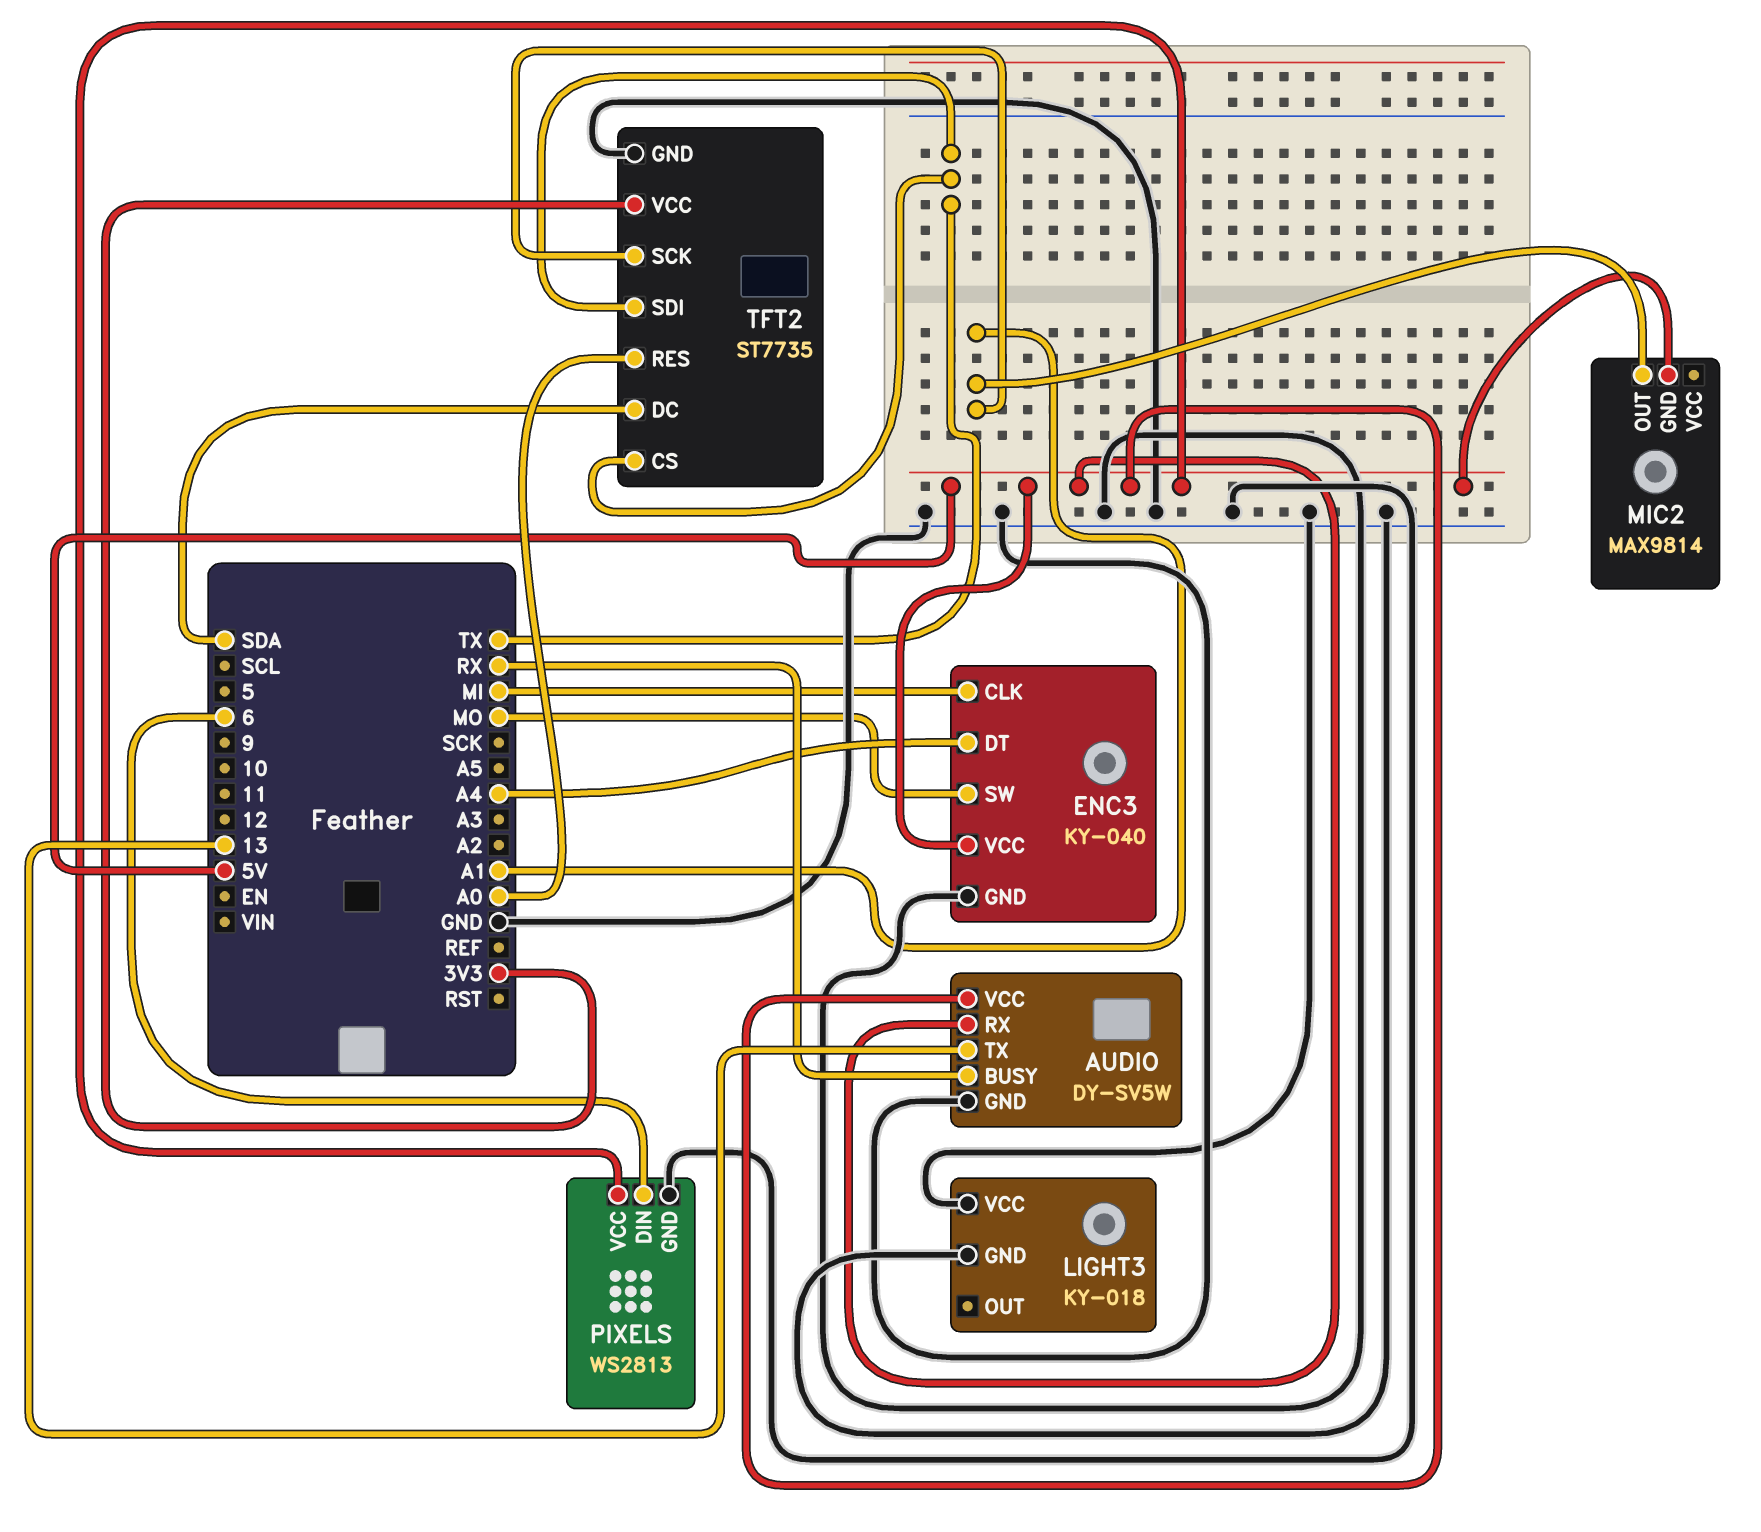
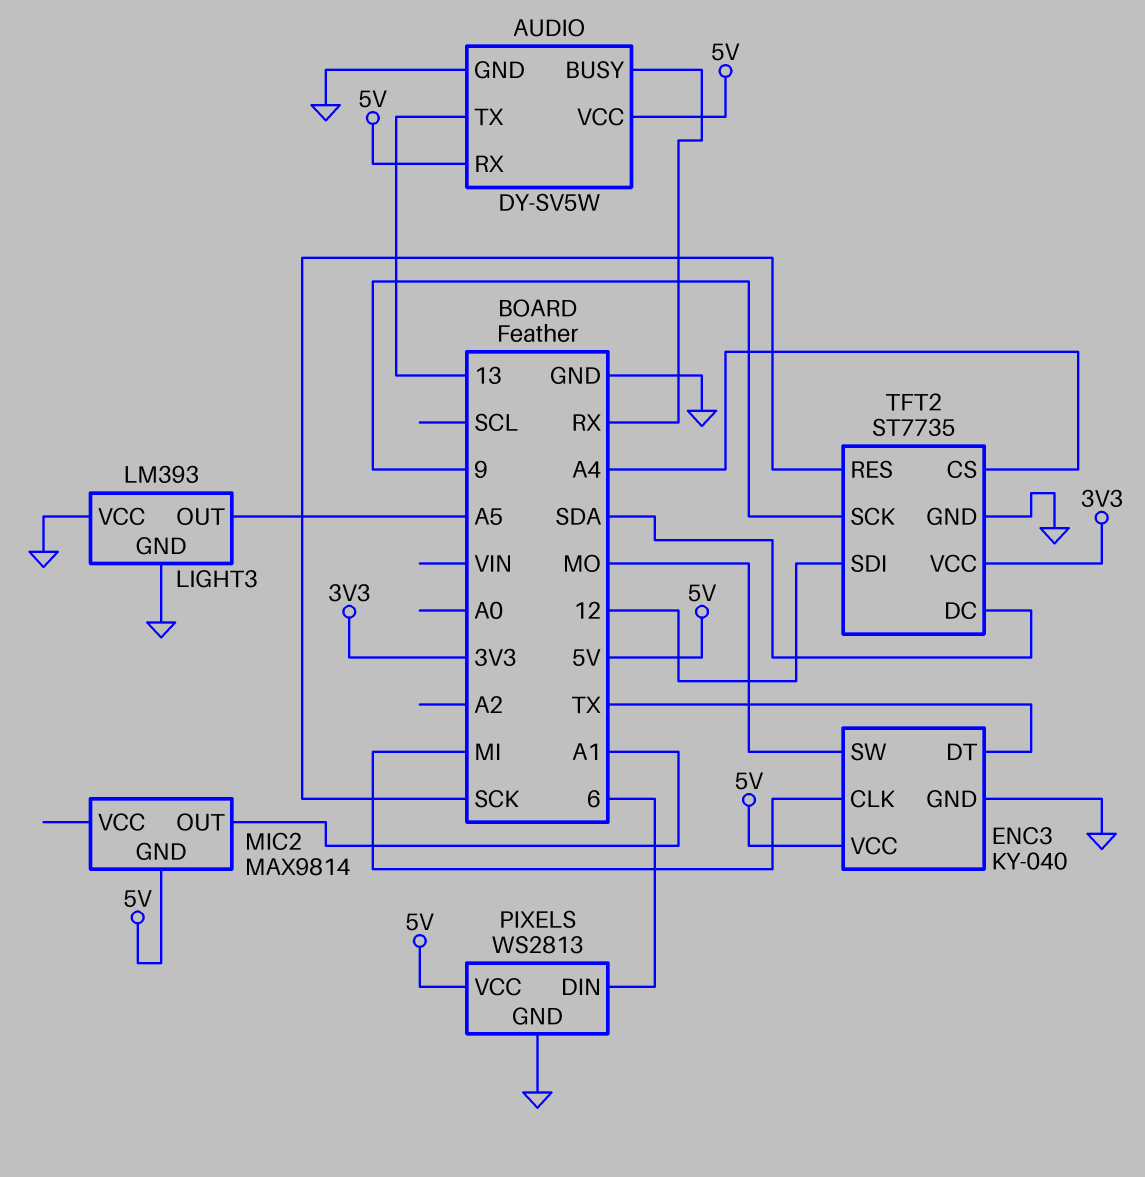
ENC3 pin DT: A4 -> TX
LIGHT3: KY-018 -> LM393
LIGHT3 pin OUT: none -> A5
TFT2 pin CS: TX -> A4
TFT2 pin RES: A0 -> SCK
TFT2 pin SCK: A1 -> 9
TFT2 pin SDI: TX -> 12

